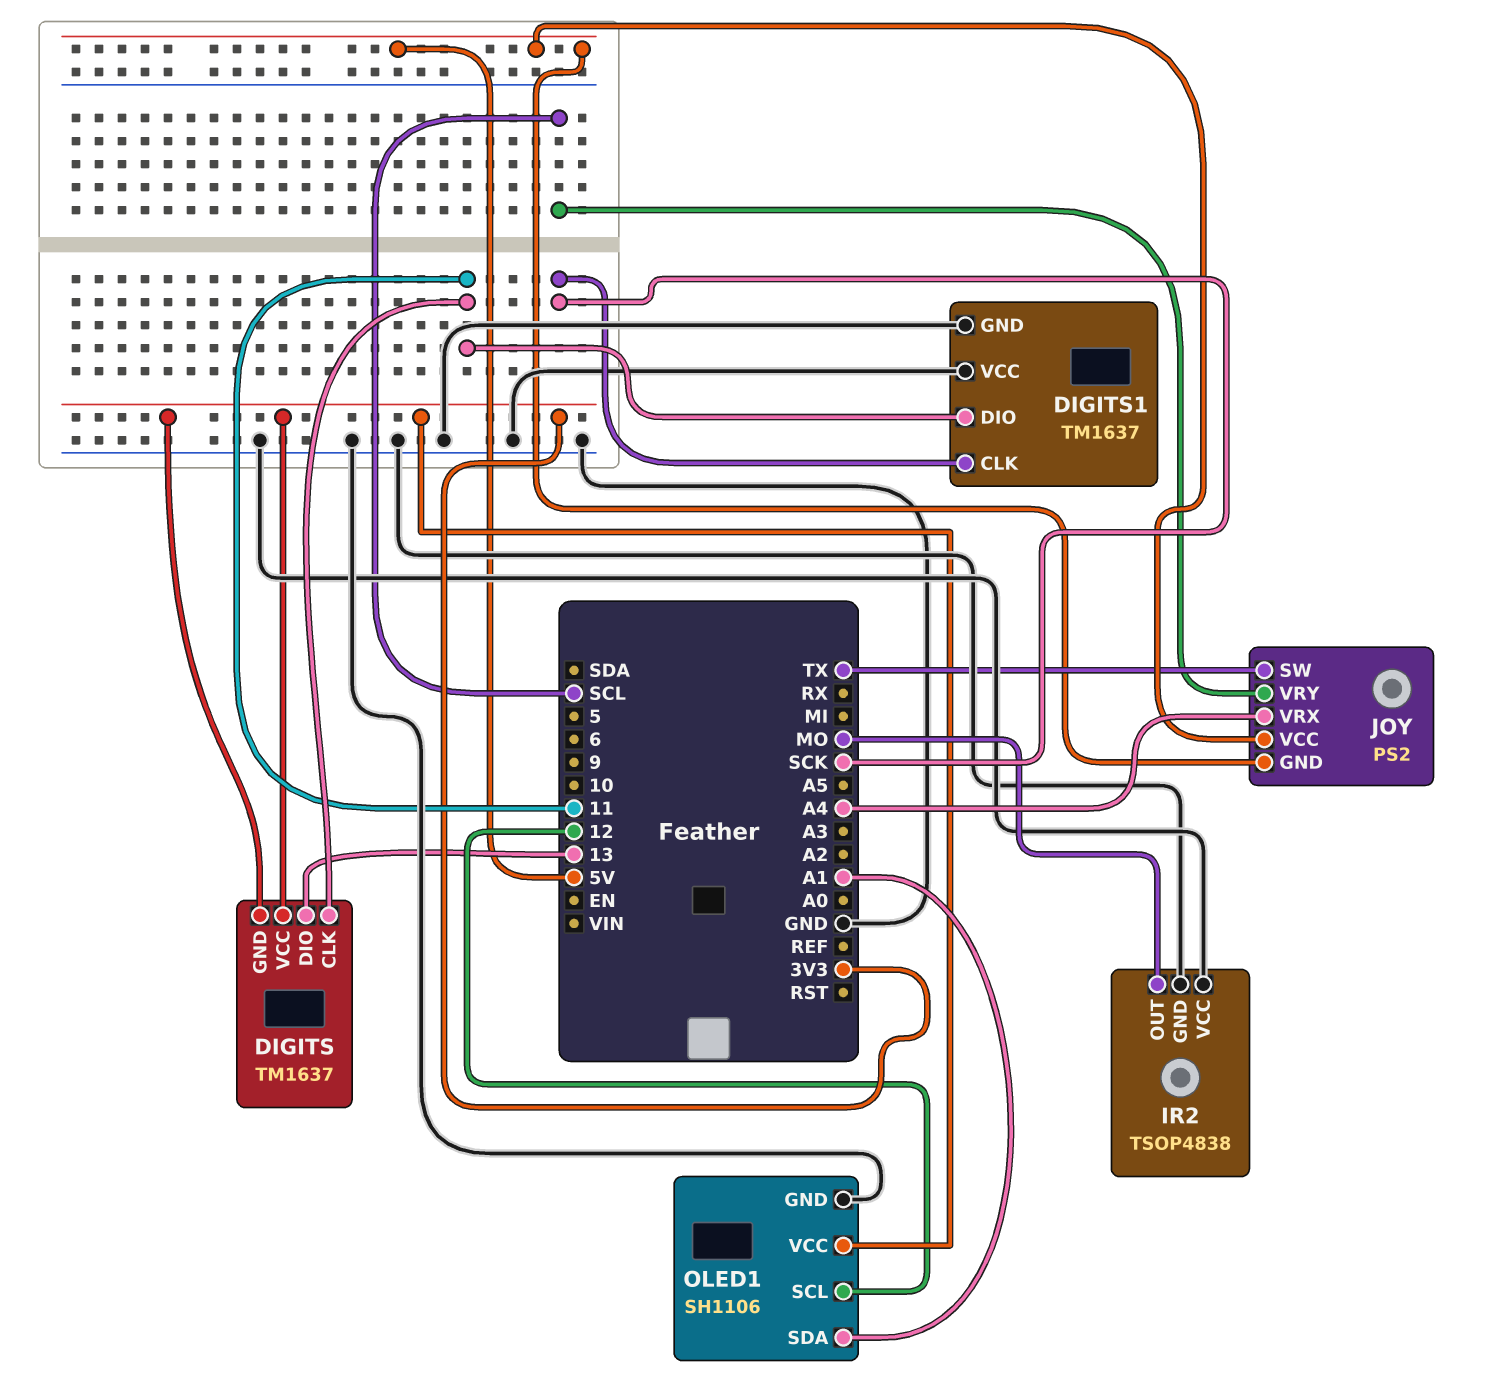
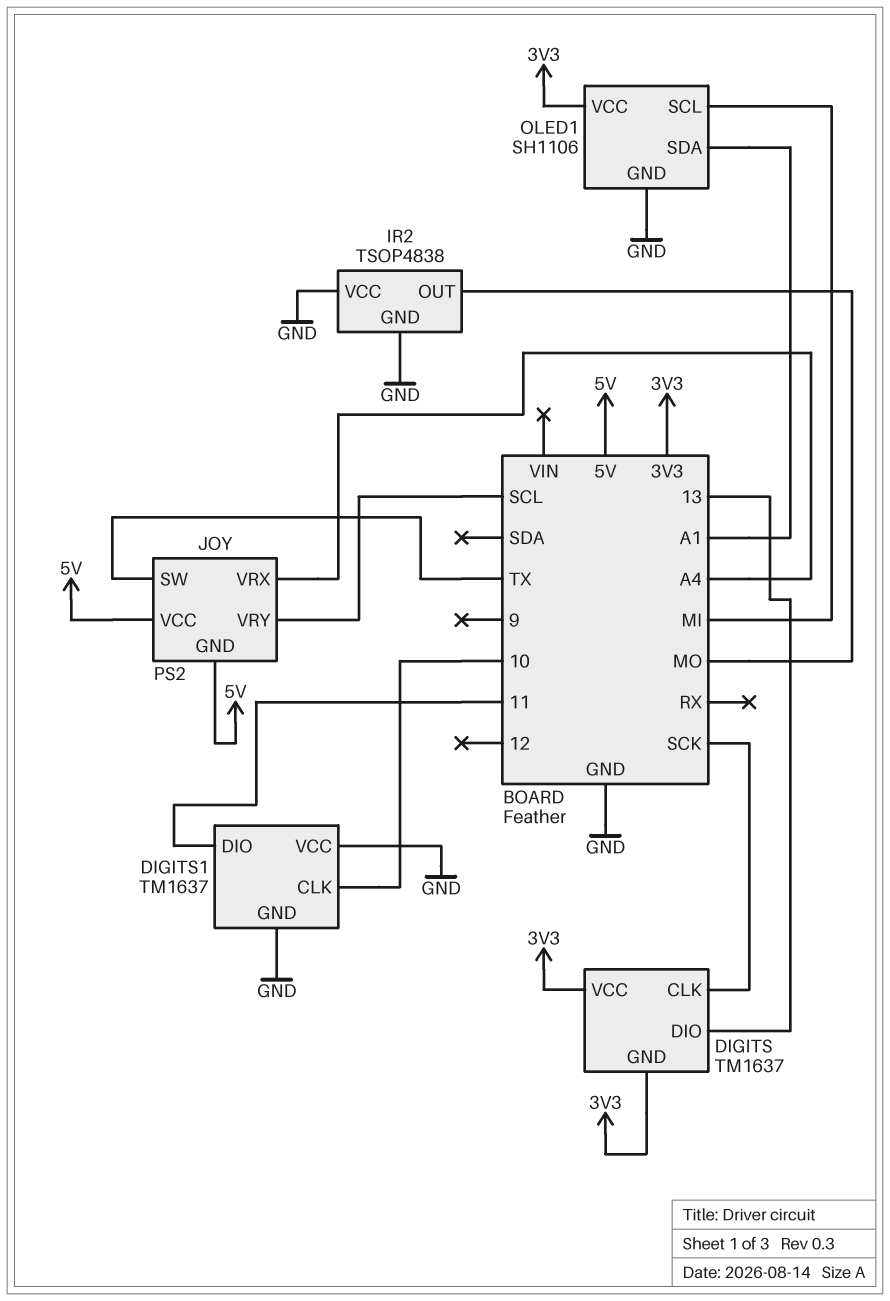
DIGITS pin CLK: 11 -> SCK
DIGITS1 pin CLK: SCK -> 10
OLED1 pin SCL: 12 -> MI

